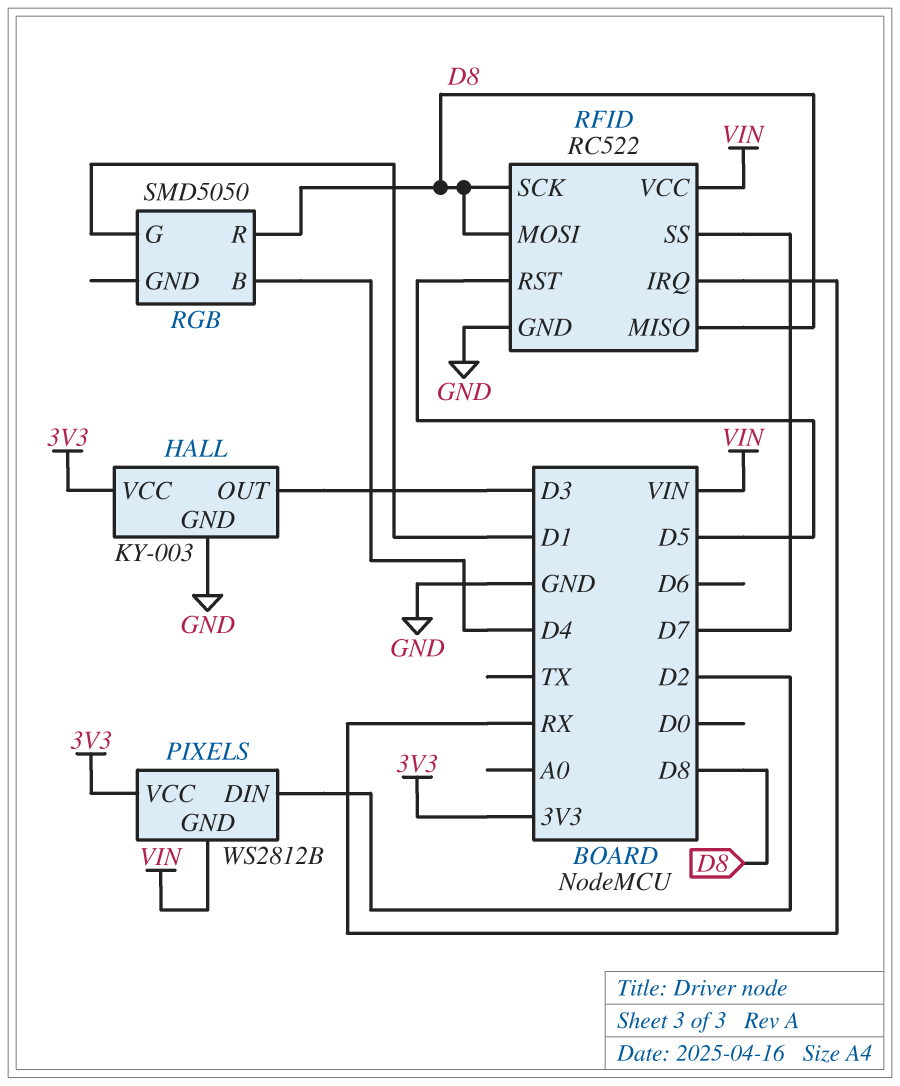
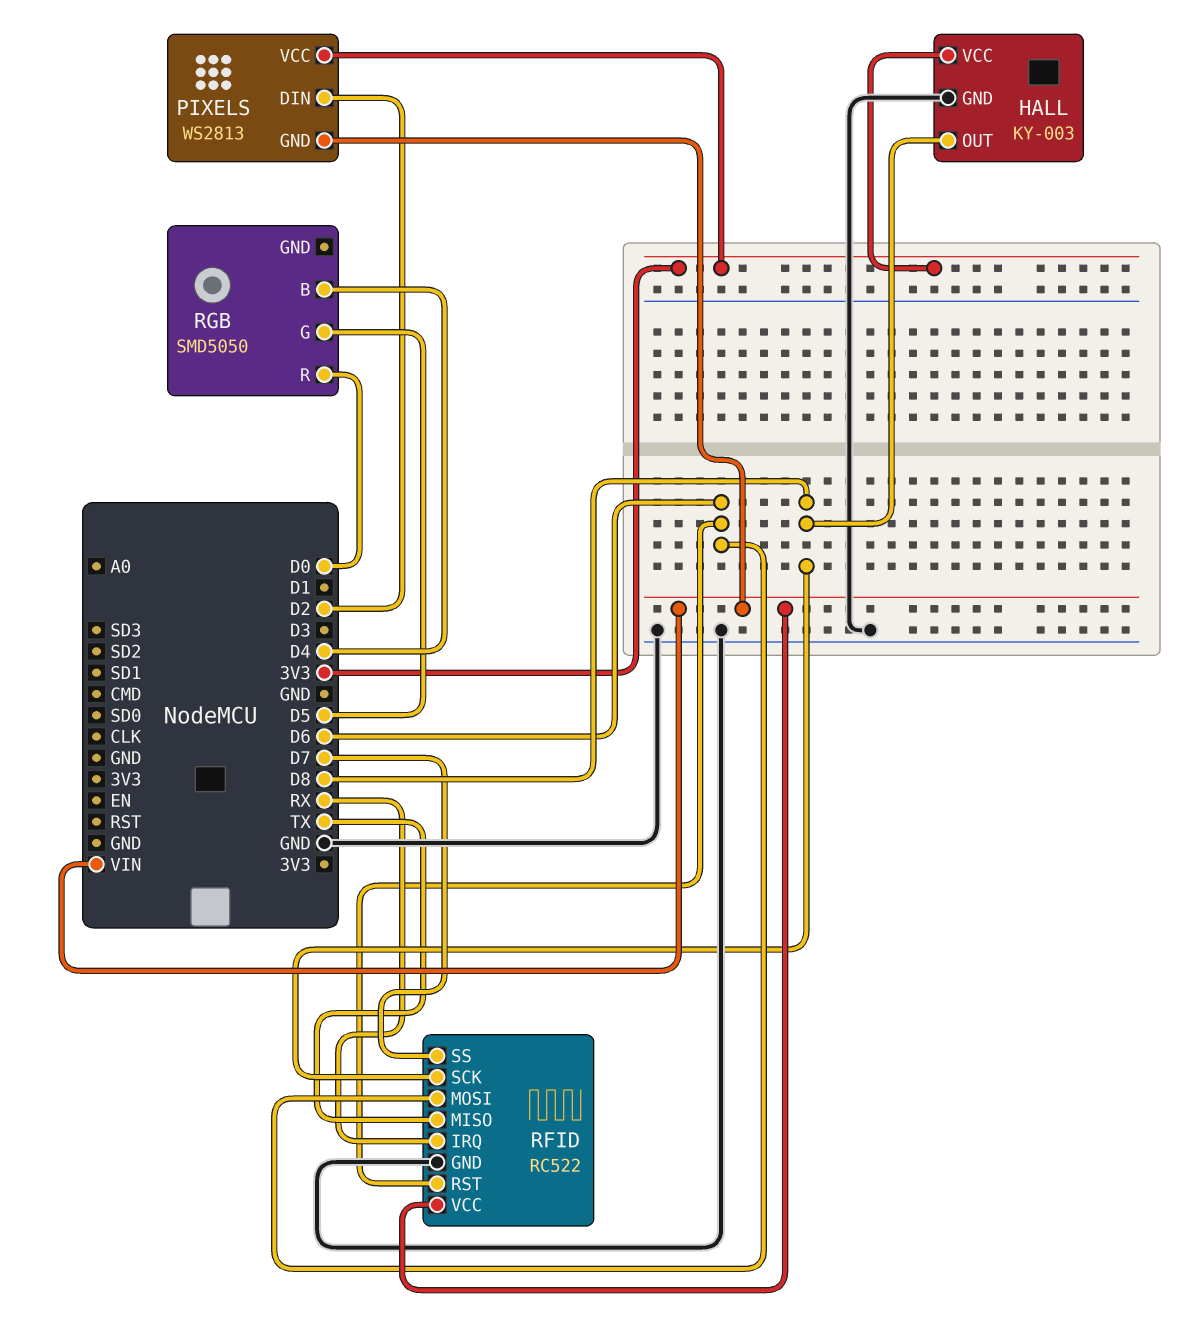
HALL pin OUT: D3 -> D8
PIXELS: WS2812B -> WS2813
RFID pin MISO: D8 -> TX
RFID pin MOSI: D8 -> D6
RFID pin RST: D5 -> D6
RGB pin G: D1 -> D5
RGB pin R: D8 -> D0

